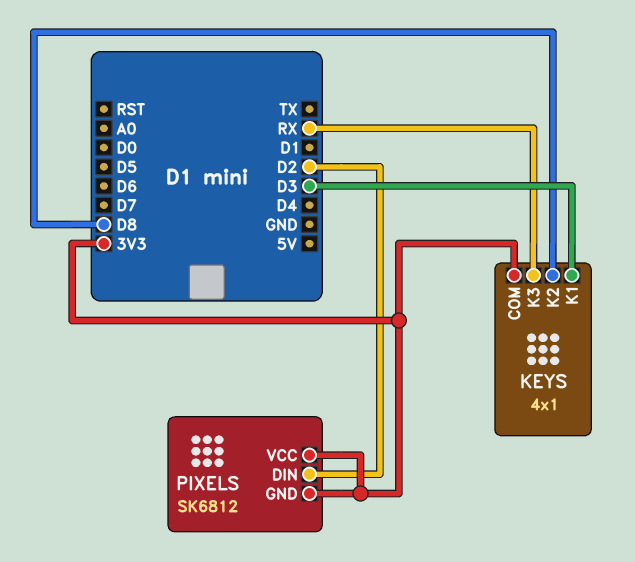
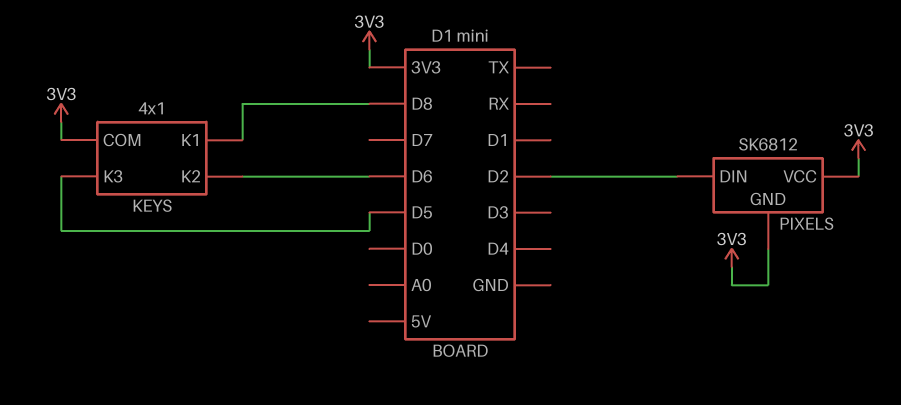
KEYS pin K1: D3 -> D8
KEYS pin K2: D8 -> D6
KEYS pin K3: RX -> D5

